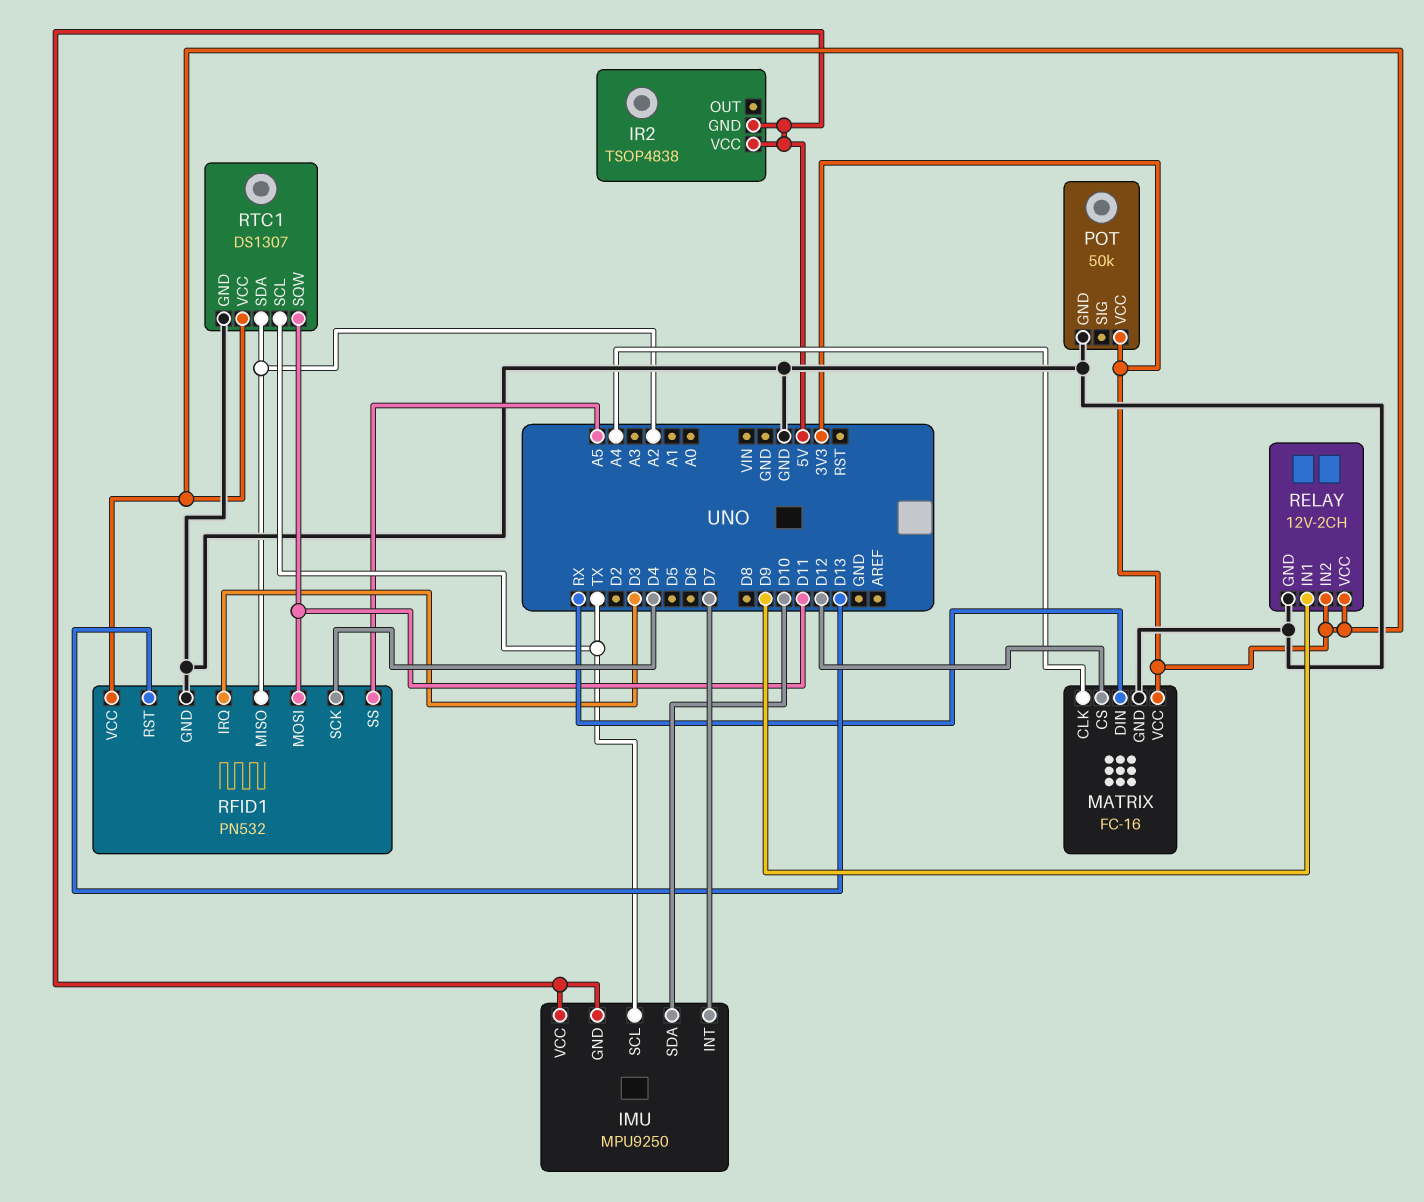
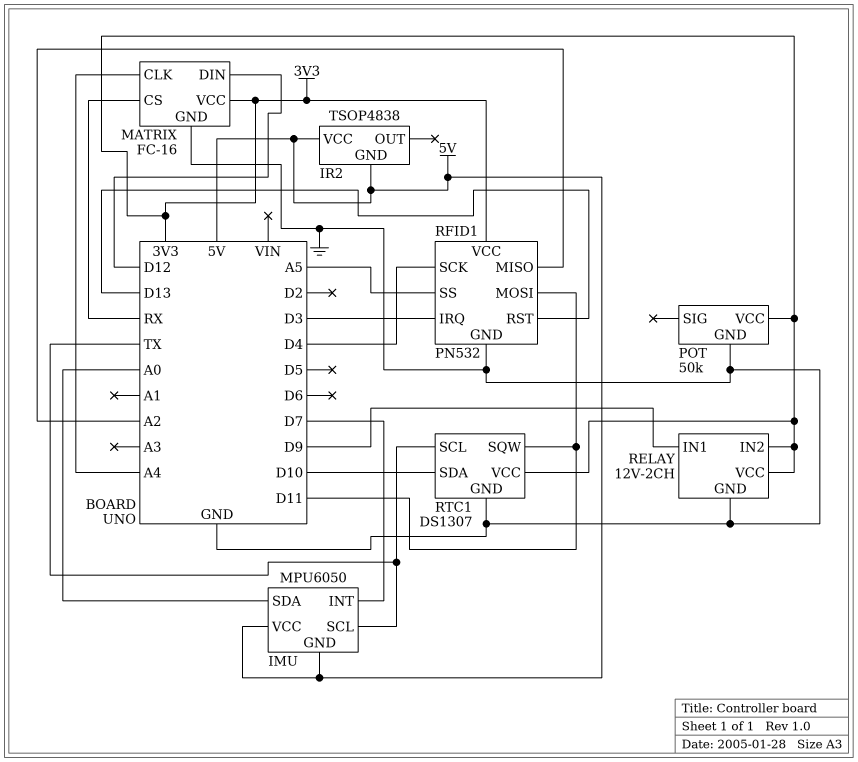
IMU: MPU9250 -> MPU6050
IMU pin SDA: D10 -> A0
MATRIX pin CS: D12 -> RX
MATRIX pin DIN: RX -> D12
RTC1 pin SDA: A2 -> D10

